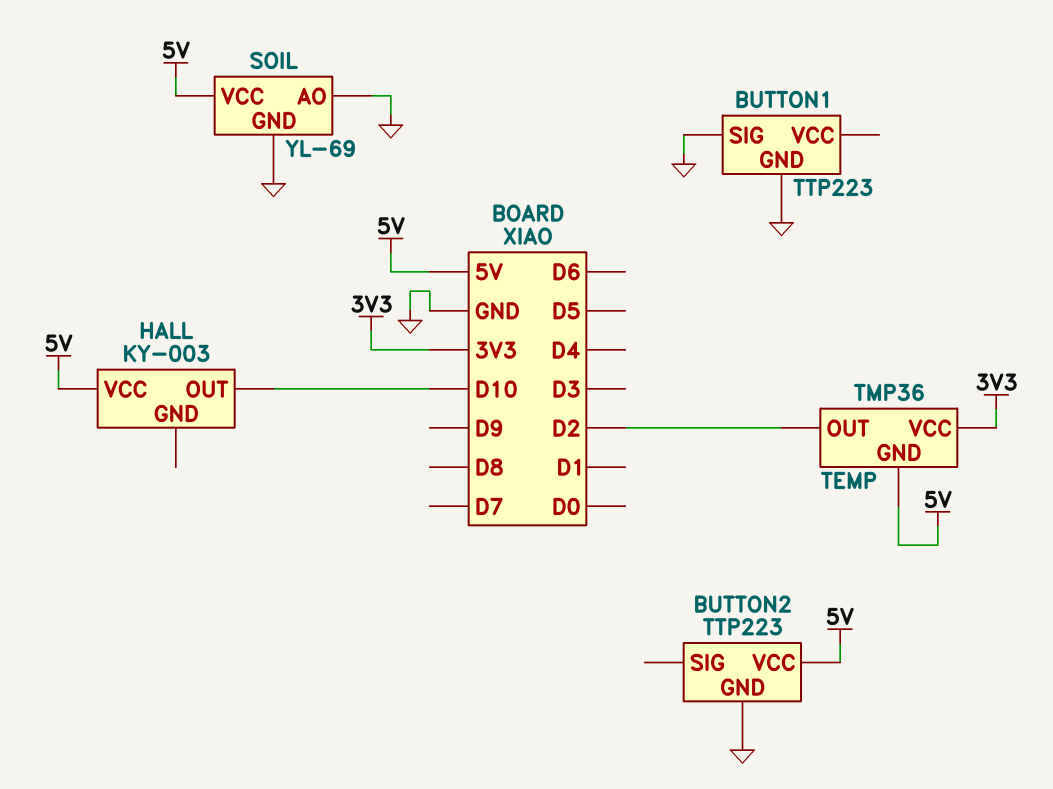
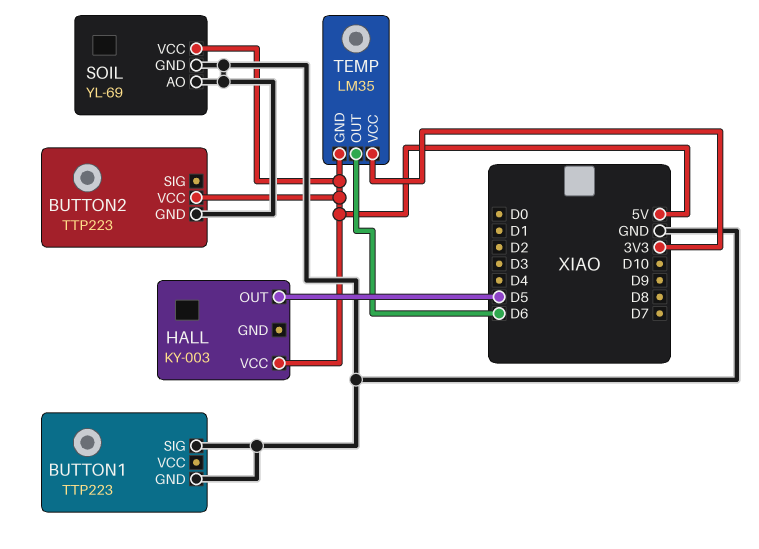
HALL pin OUT: D10 -> D5
TEMP: TMP36 -> LM35
TEMP pin OUT: D2 -> D6

